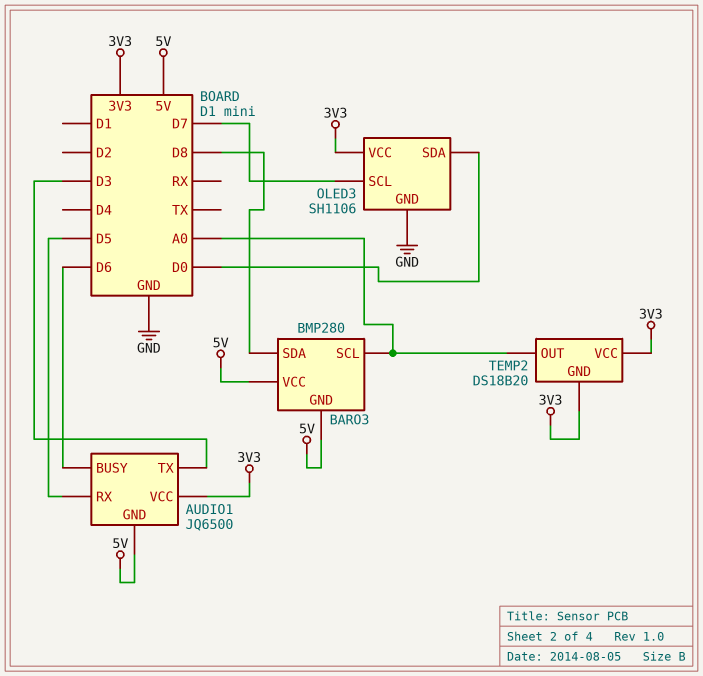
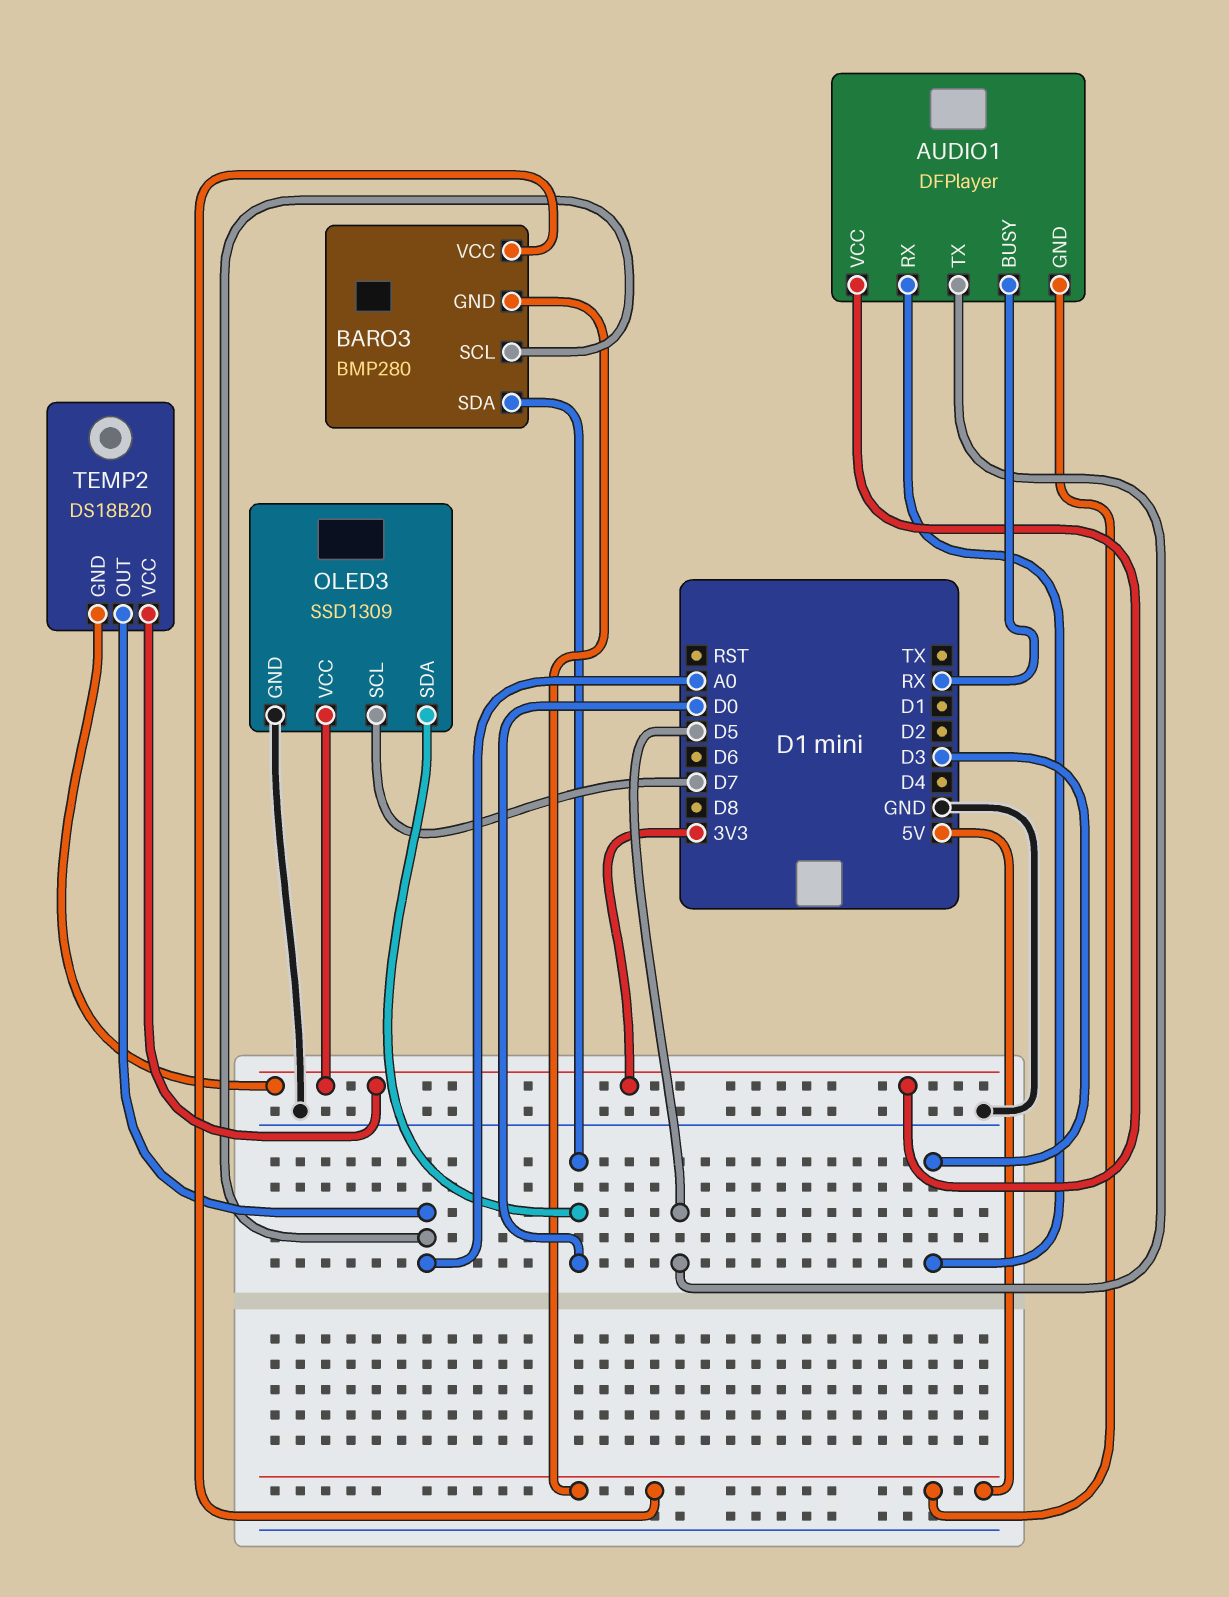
AUDIO1: JQ6500 -> DFPlayer
AUDIO1 pin BUSY: D6 -> RX
AUDIO1 pin RX: D5 -> D3
AUDIO1 pin TX: D3 -> D5
BARO3 pin SDA: D8 -> D0
OLED3: SH1106 -> SSD1309

